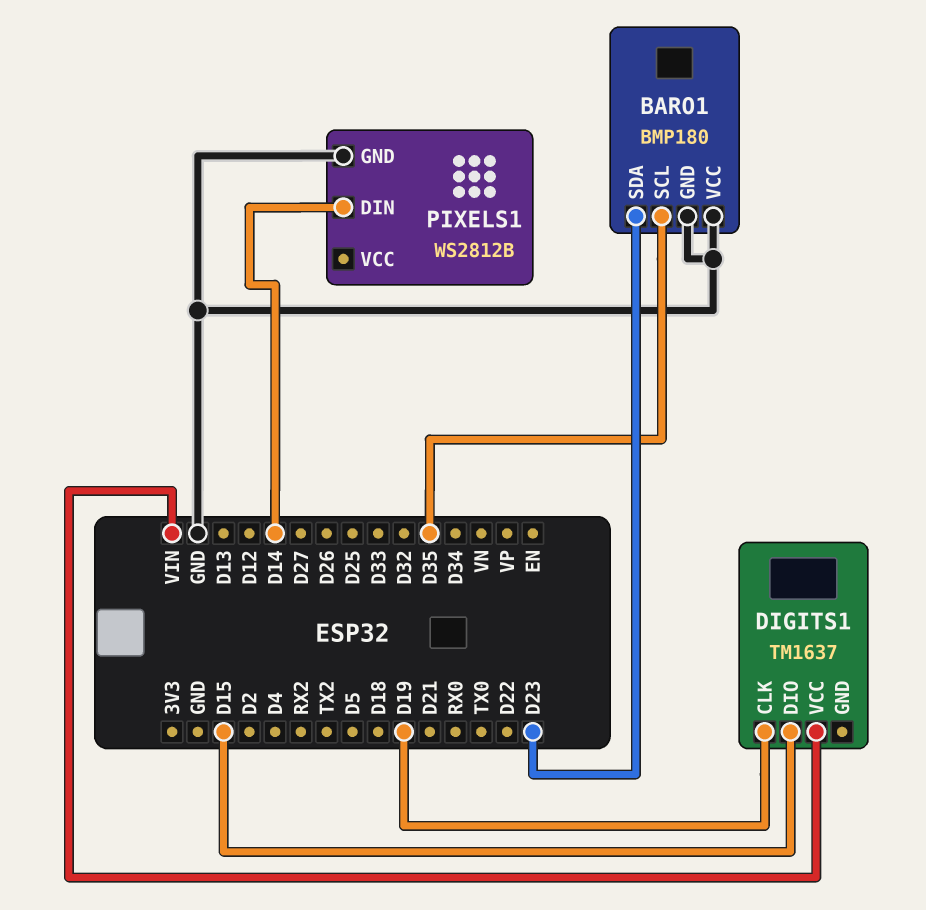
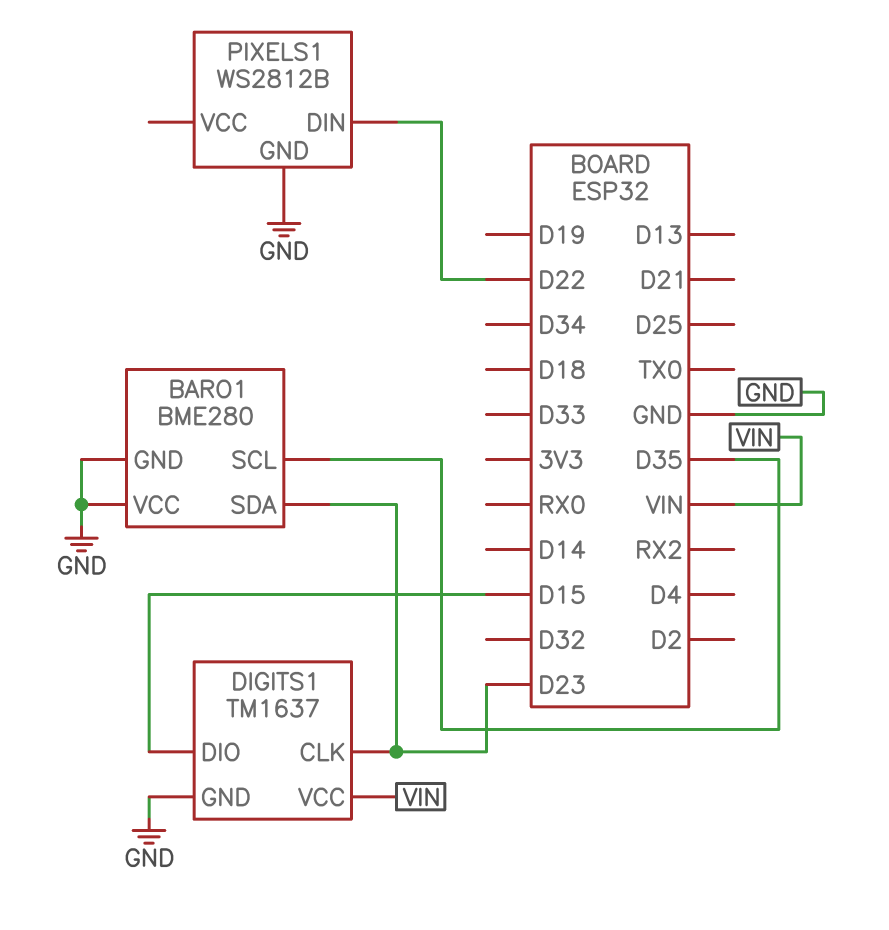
BARO1: BMP180 -> BME280
DIGITS1 pin CLK: D19 -> D23
DIGITS1 pin GND: none -> GND
PIXELS1 pin DIN: D14 -> D22

